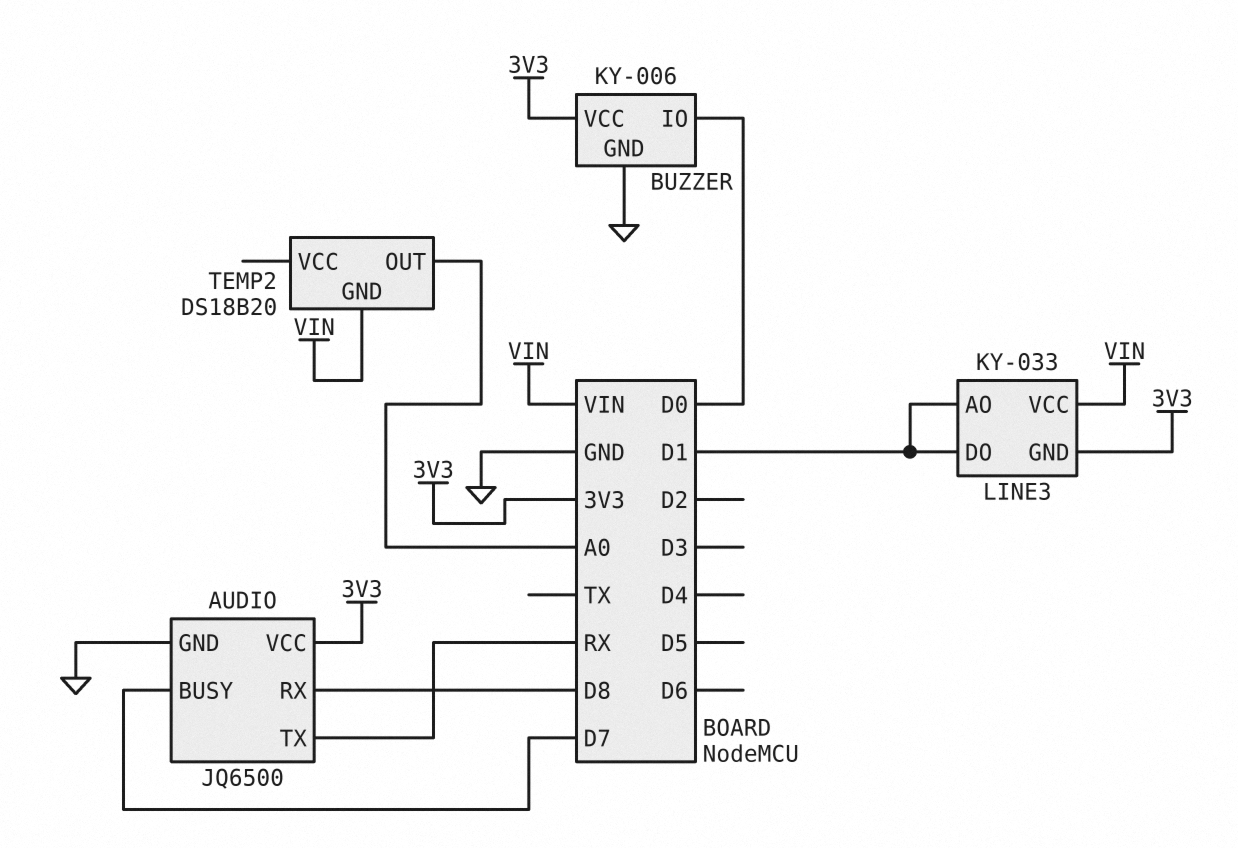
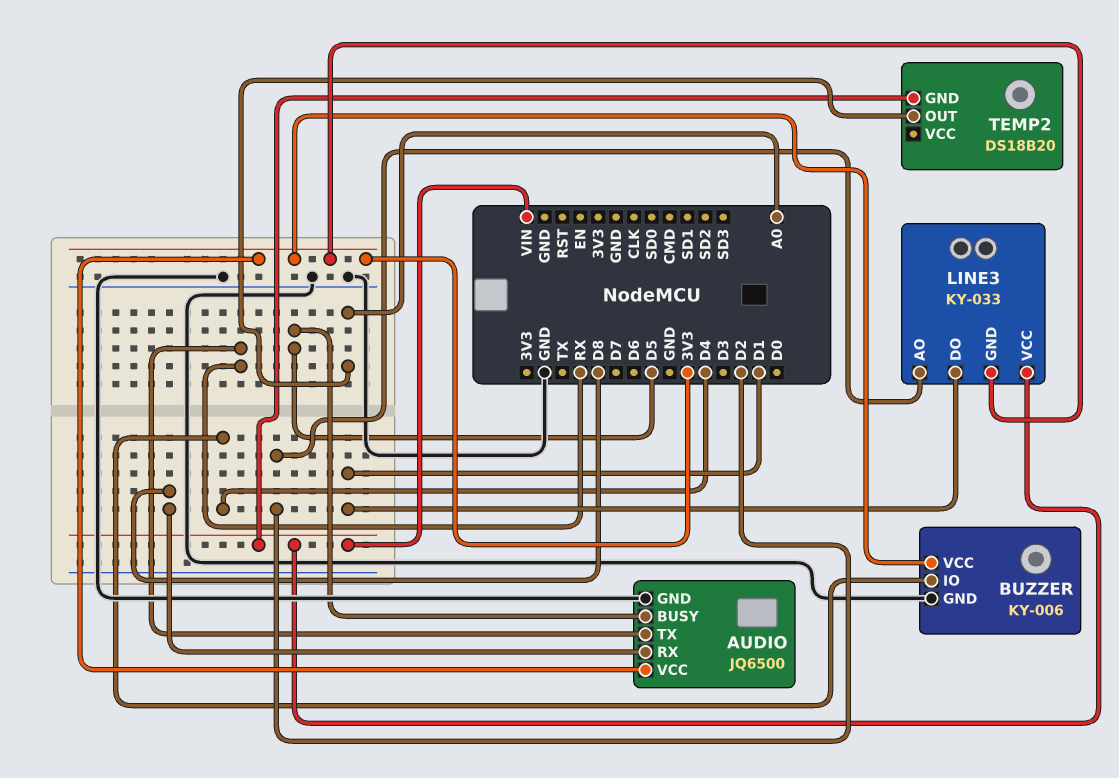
AUDIO pin BUSY: D7 -> D5
BUZZER pin IO: D0 -> D4
LINE3 pin AO: D1 -> D2

